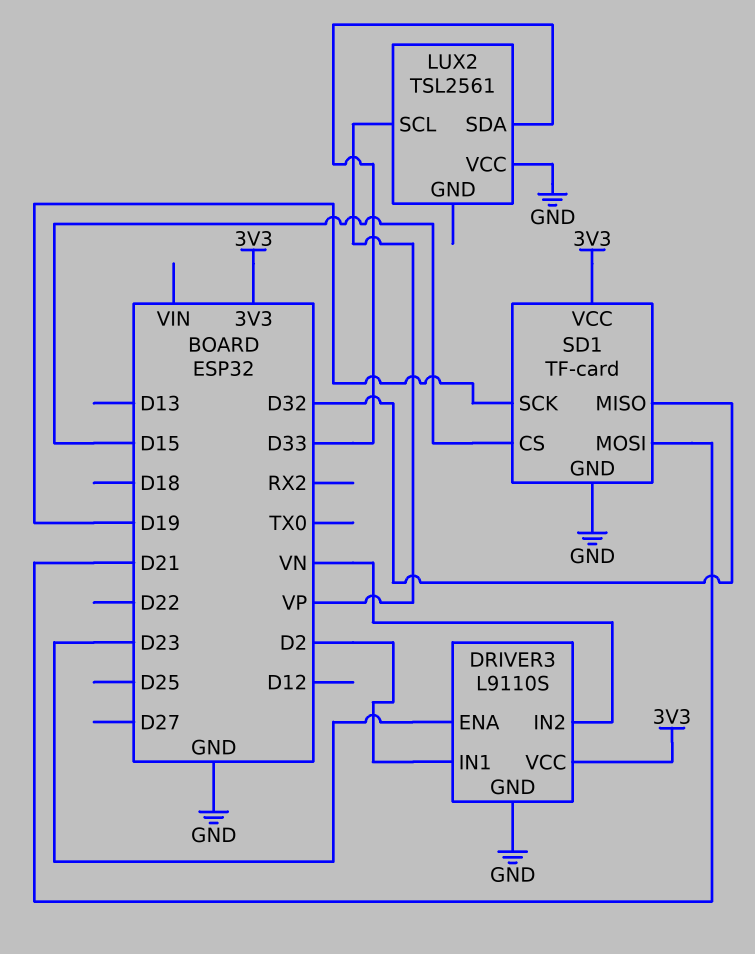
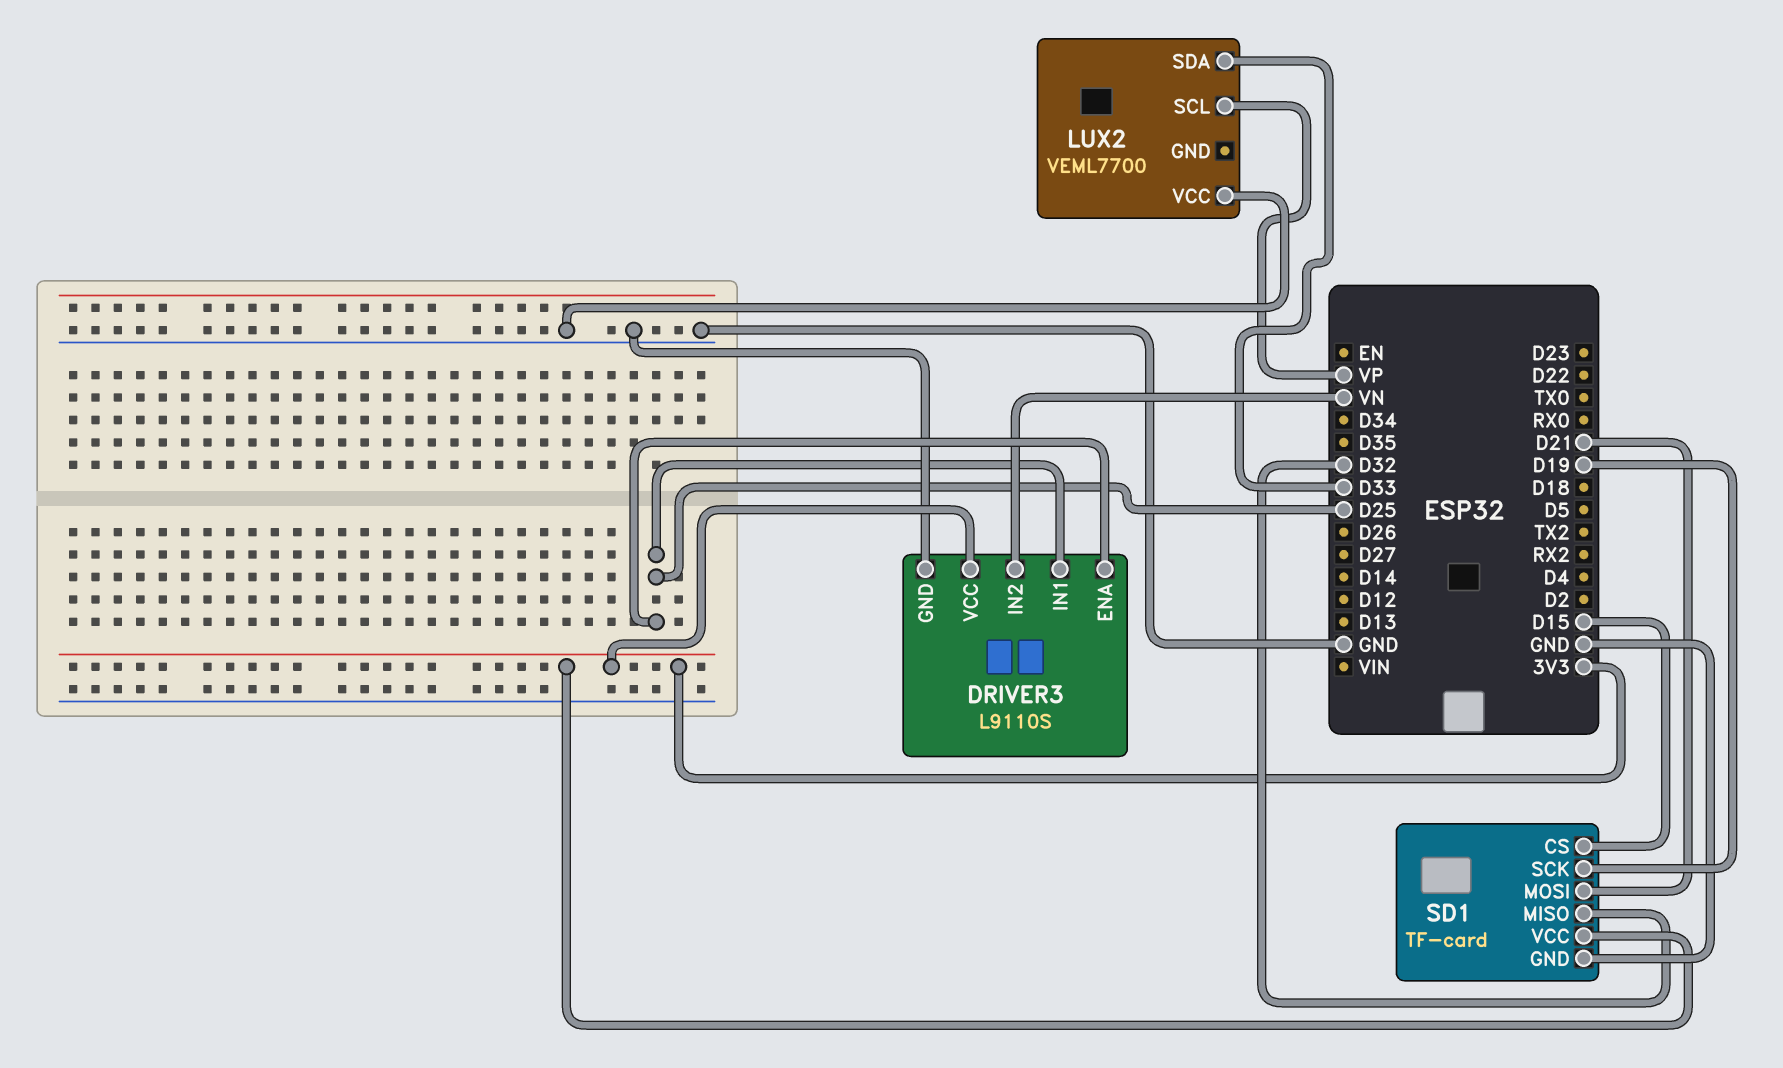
DRIVER3 pin ENA: D23 -> D25
DRIVER3 pin IN1: D2 -> D25
LUX2: TSL2561 -> VEML7700

